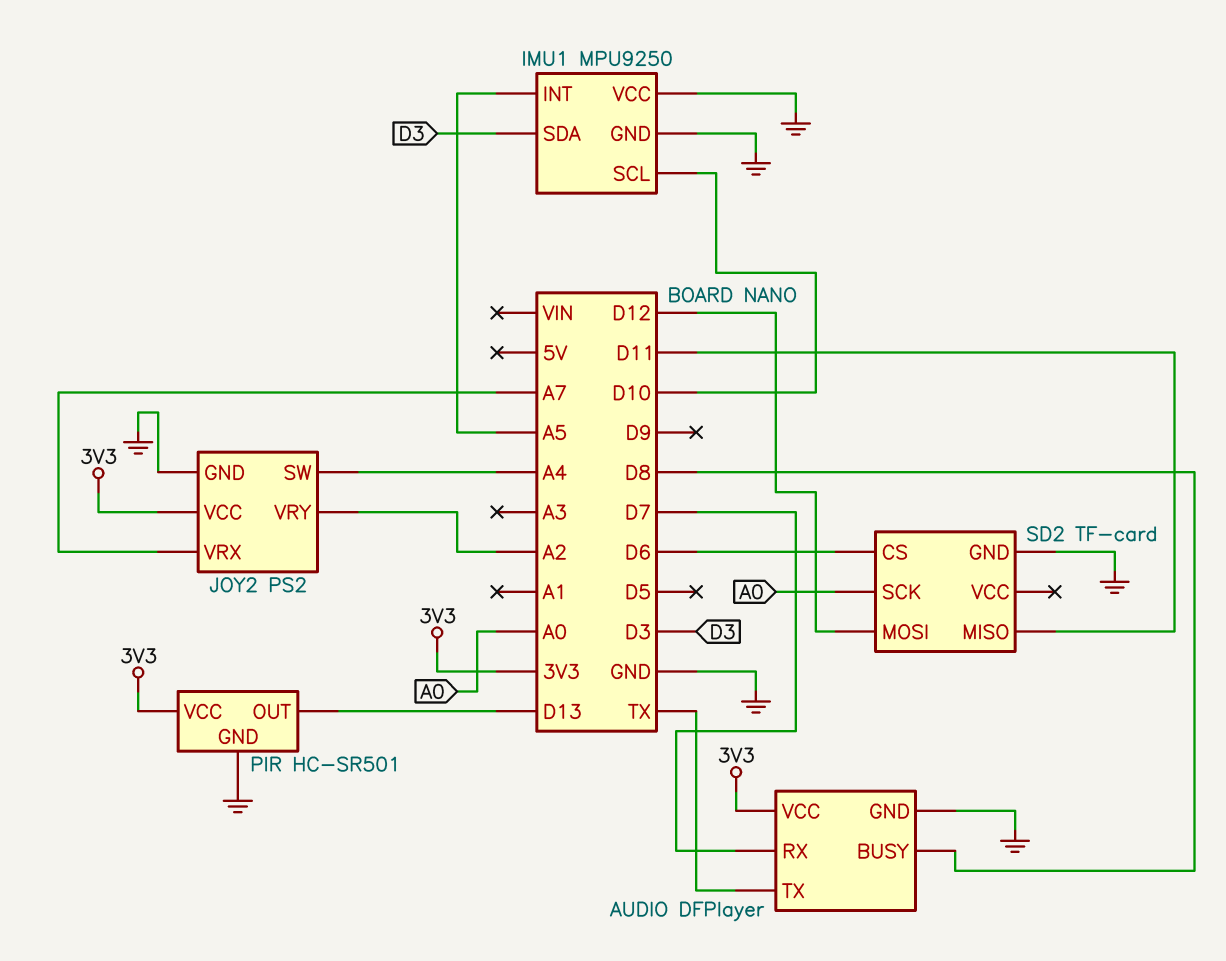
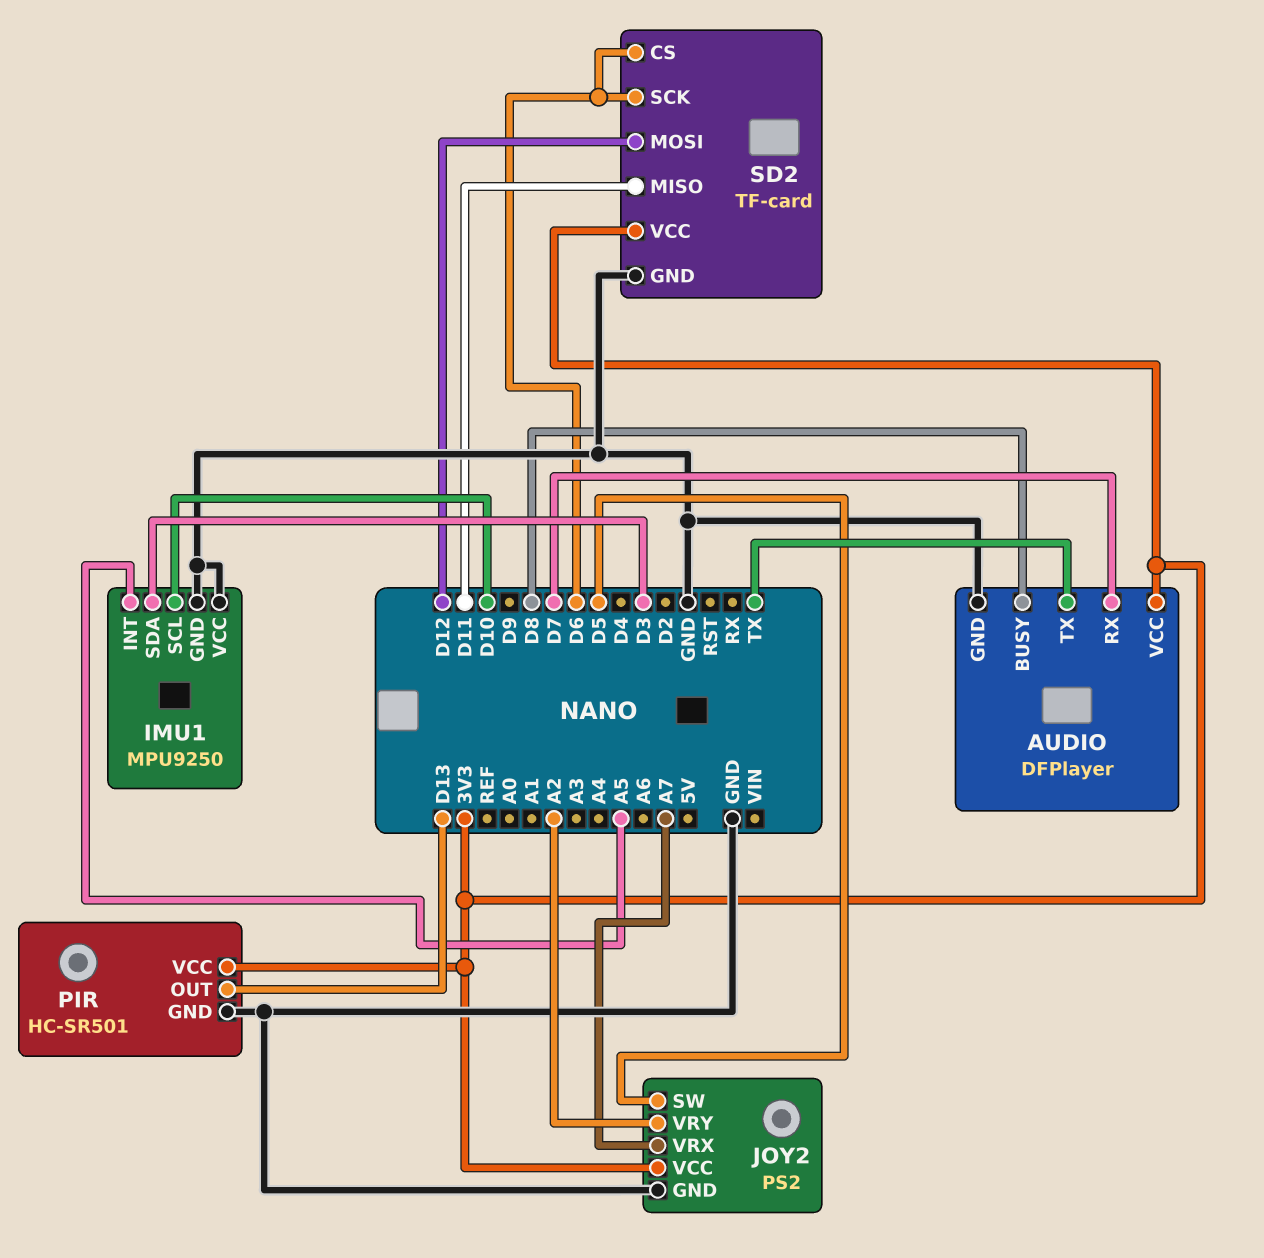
JOY2 pin SW: A4 -> D5
SD2 pin SCK: A0 -> D6
SD2 pin VCC: none -> 3V3

